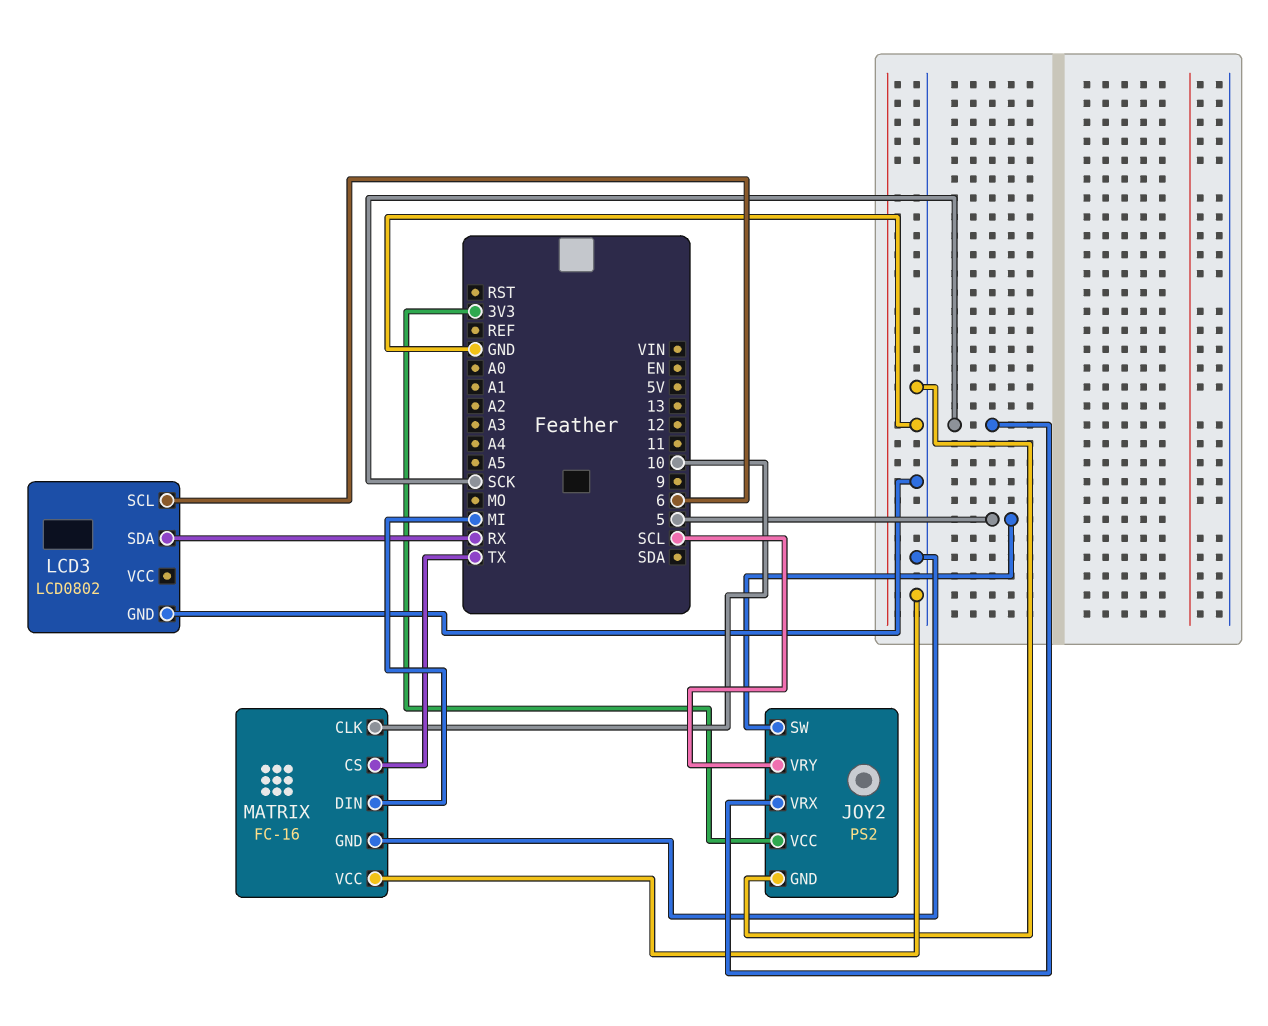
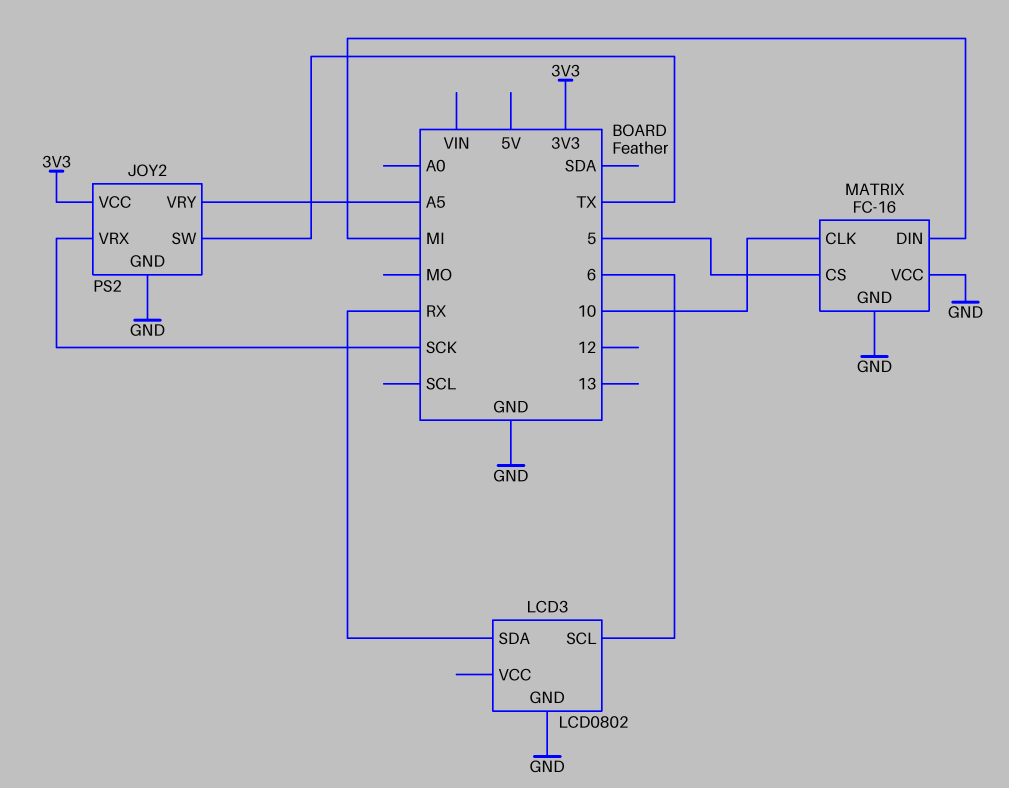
JOY2 pin SW: 5 -> TX
JOY2 pin VRY: SCL -> A5
MATRIX pin CS: TX -> 5

